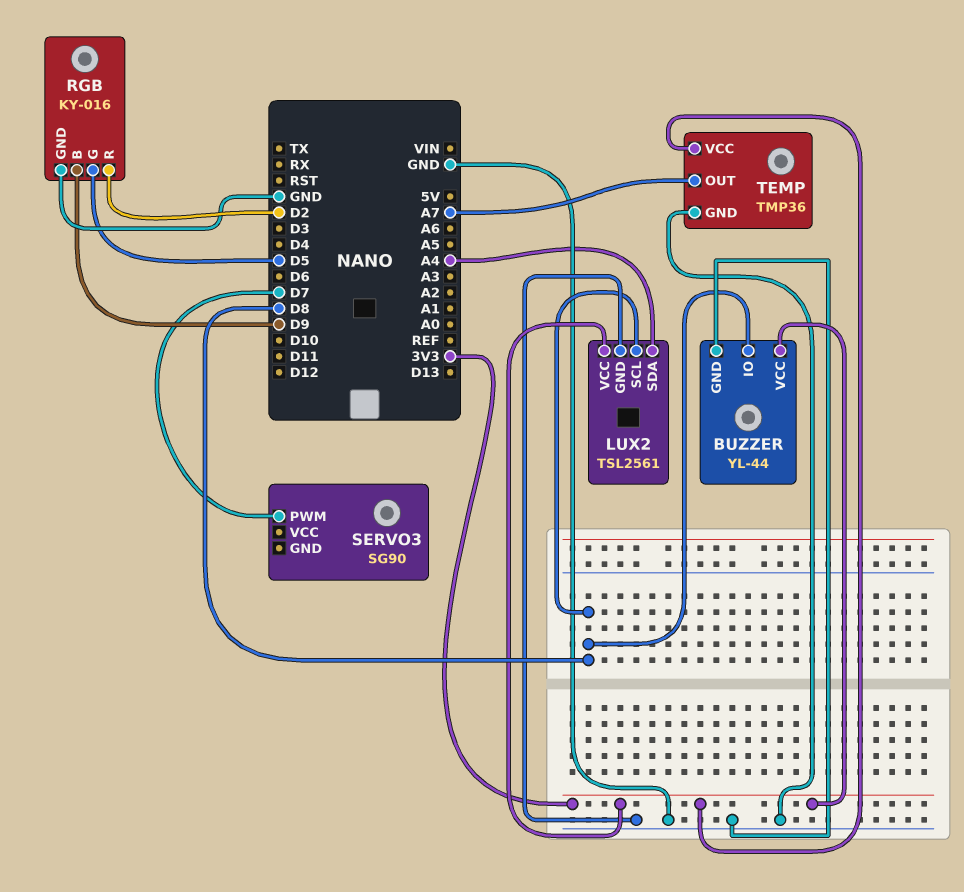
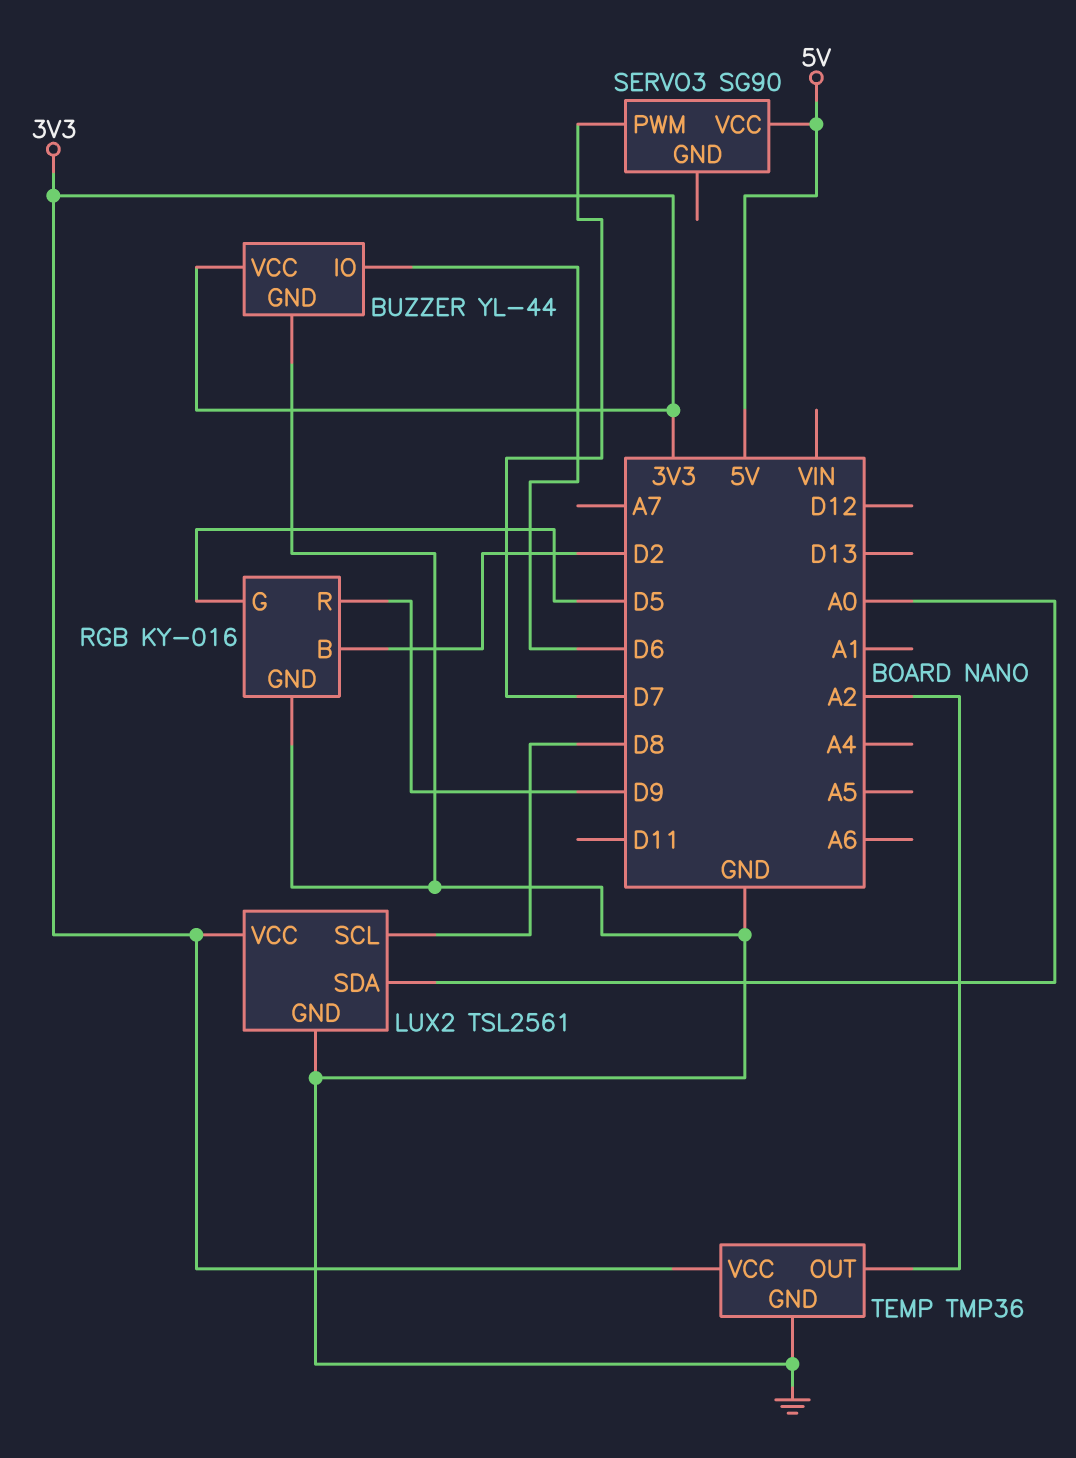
BUZZER pin IO: D8 -> D6
LUX2 pin SDA: A4 -> A0
RGB pin B: D9 -> D2
RGB pin R: D2 -> D9
SERVO3 pin VCC: none -> 5V
TEMP pin OUT: A7 -> A2

